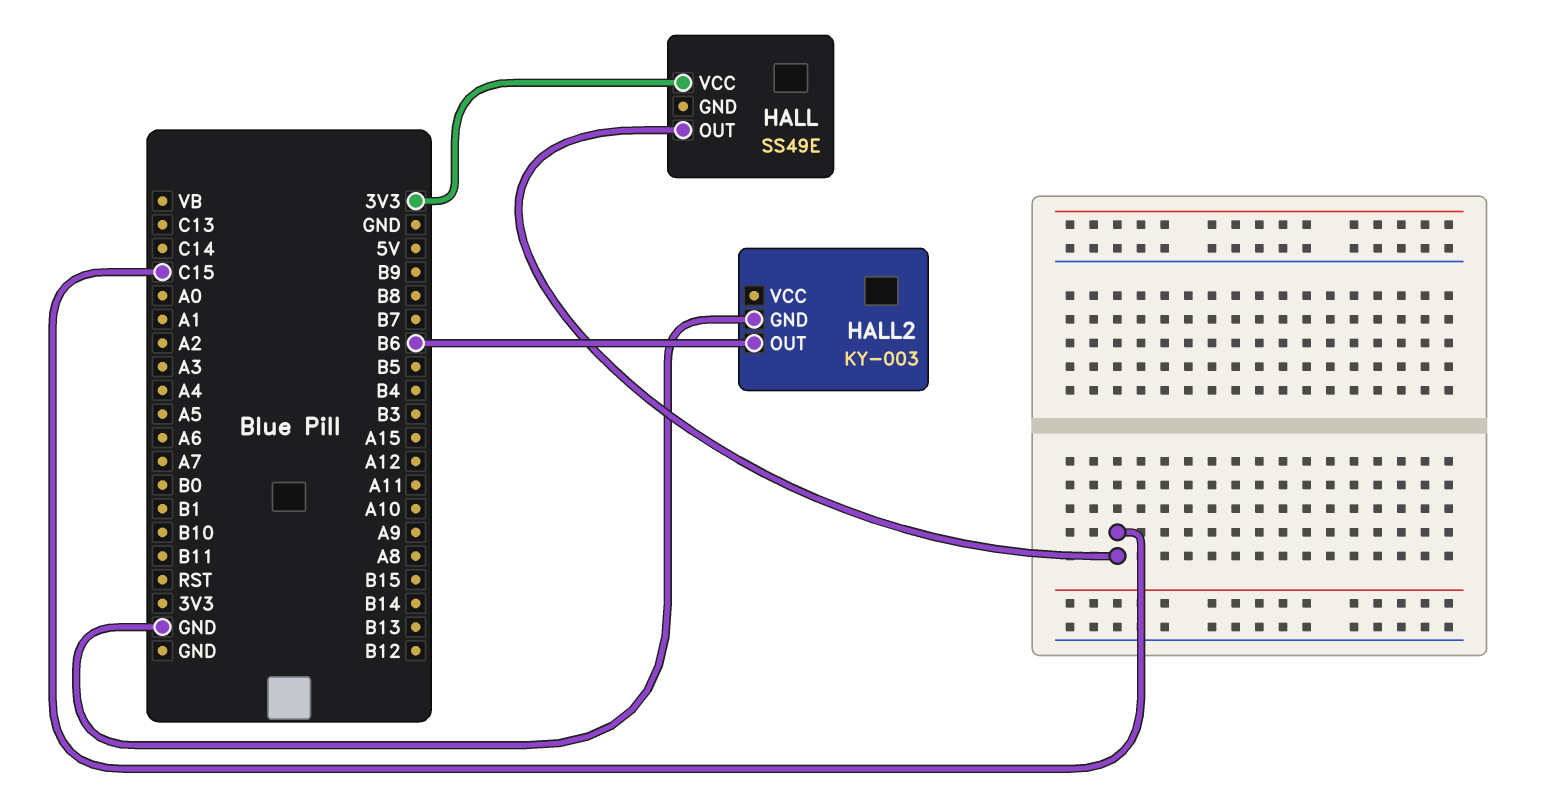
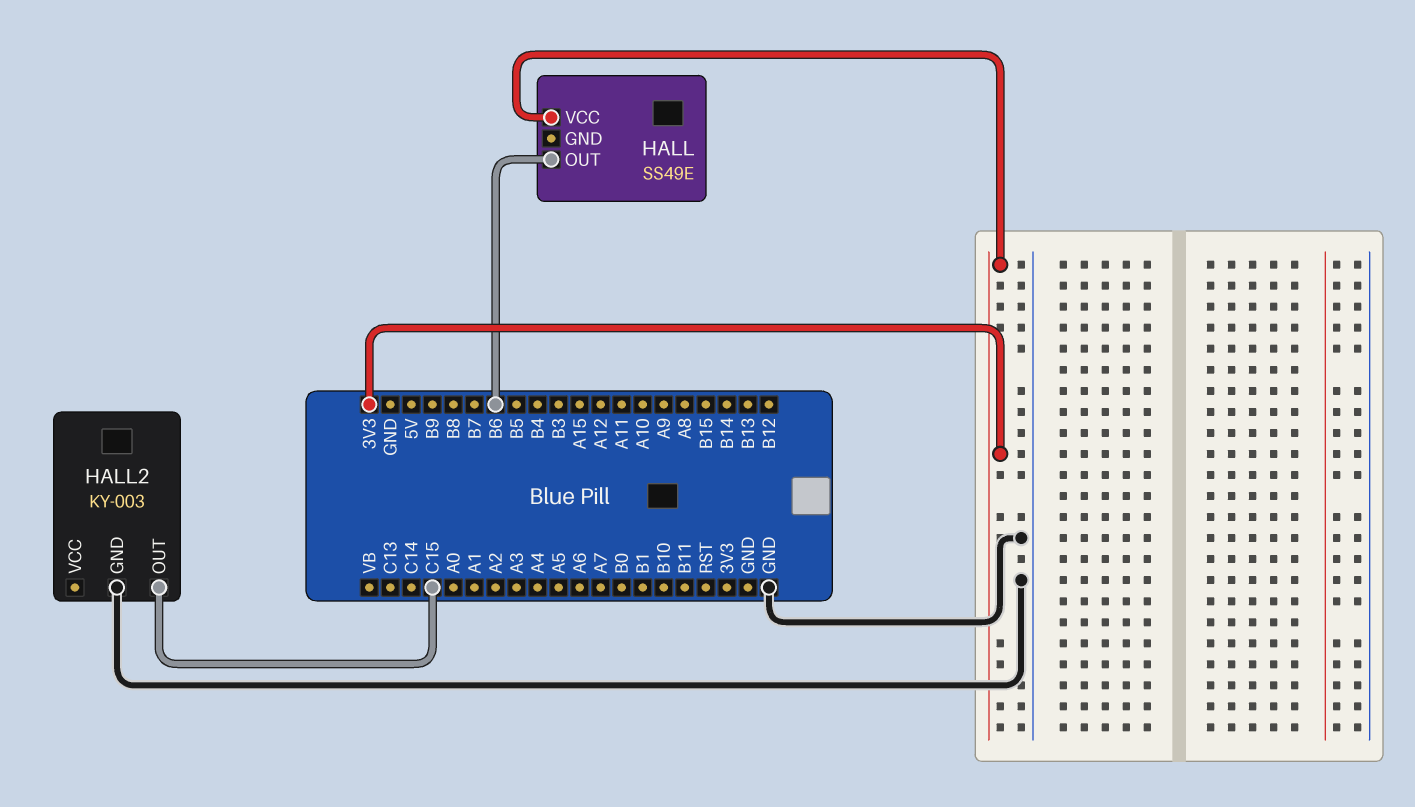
HALL pin OUT: C15 -> B6
HALL2 pin OUT: B6 -> C15

